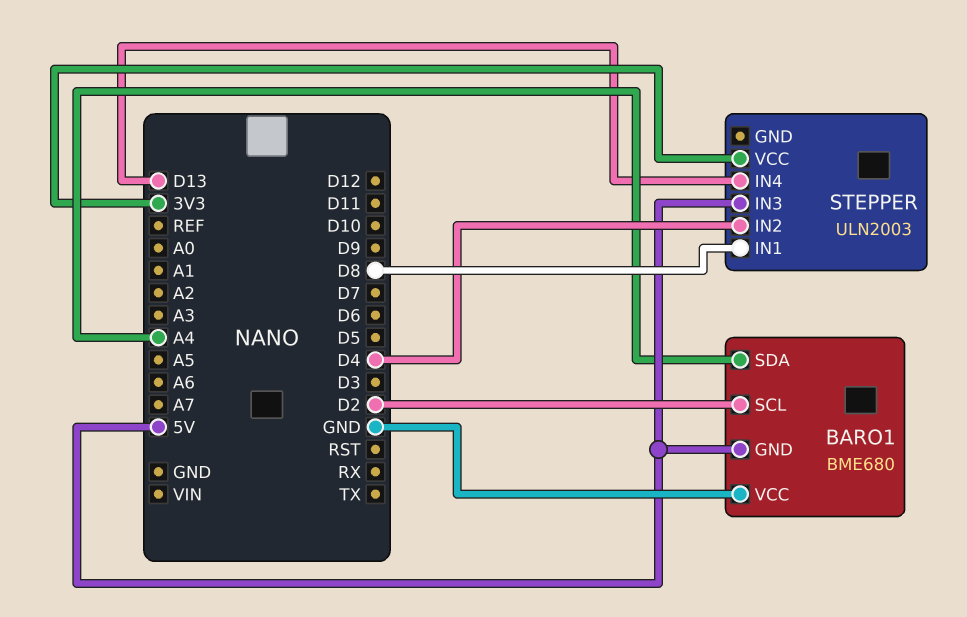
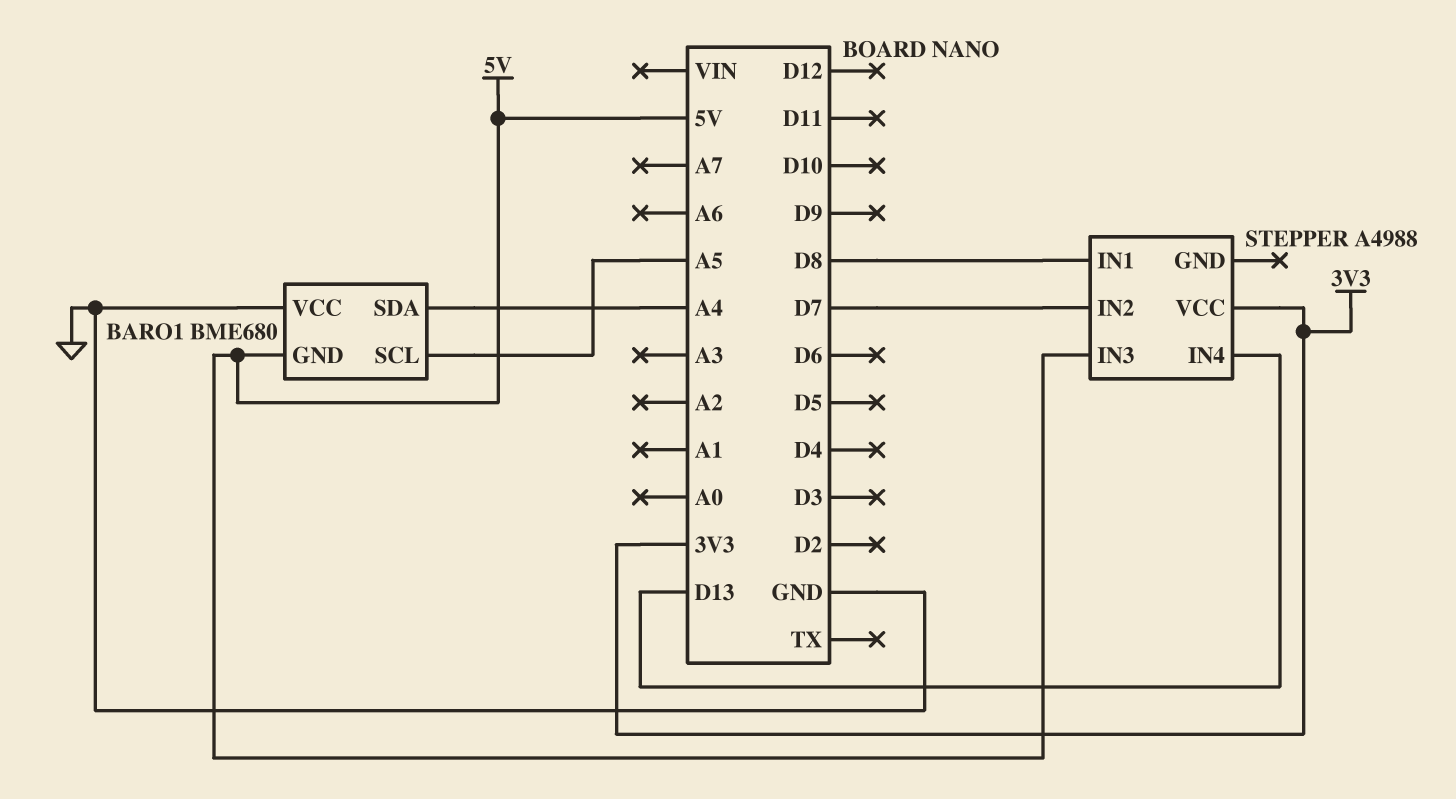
BARO1 pin SCL: D2 -> A5
STEPPER: ULN2003 -> A4988
STEPPER pin IN2: D4 -> D7

